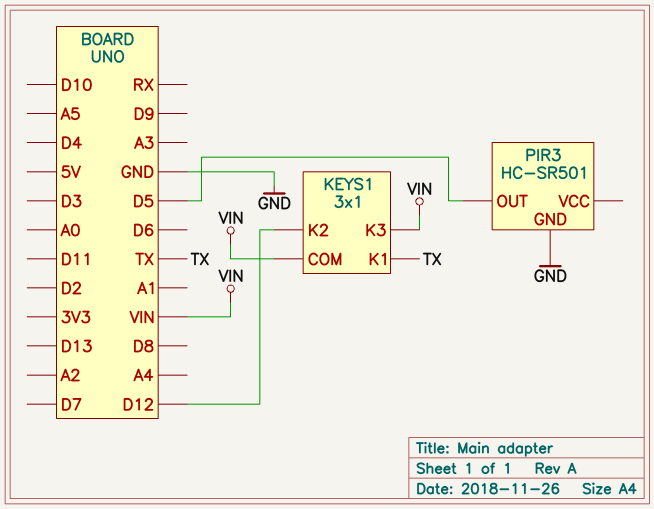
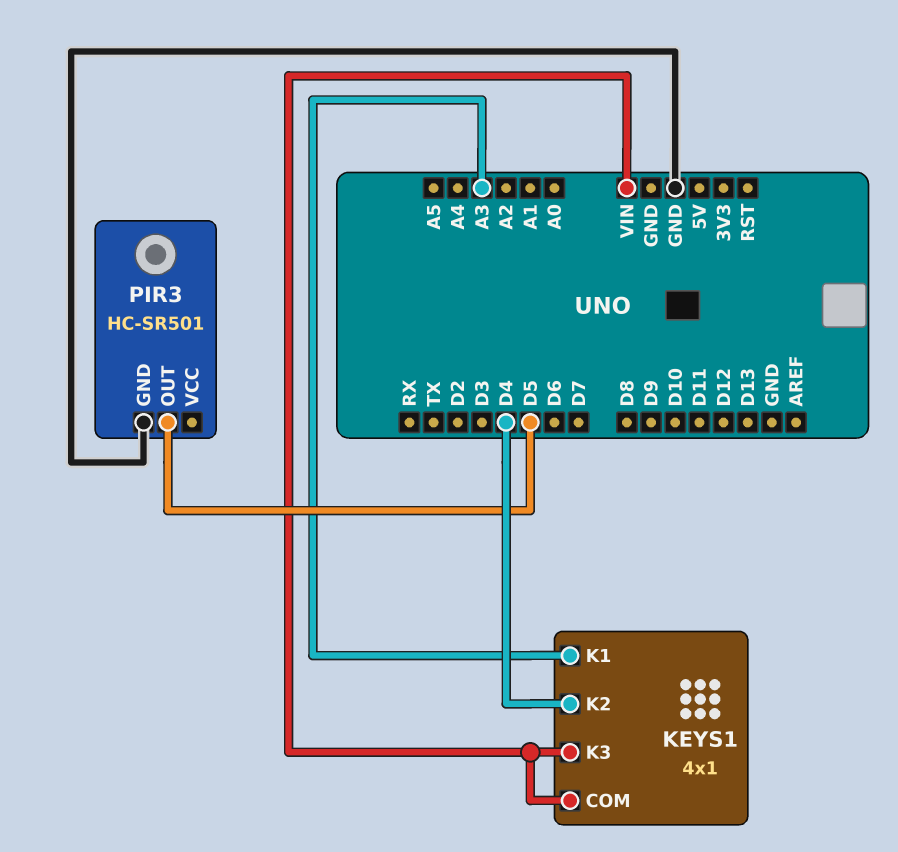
KEYS1: 3x1 -> 4x1
KEYS1 pin K1: TX -> A3
KEYS1 pin K2: D12 -> D4

